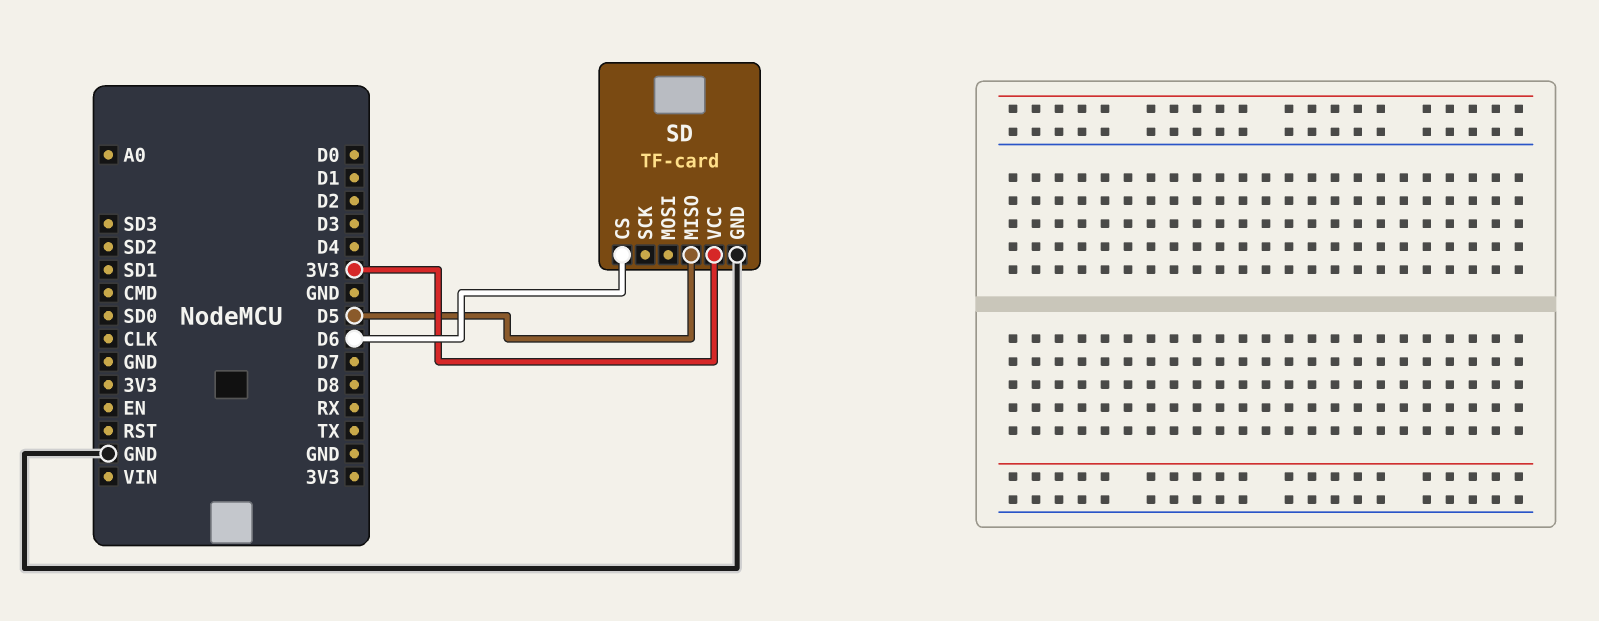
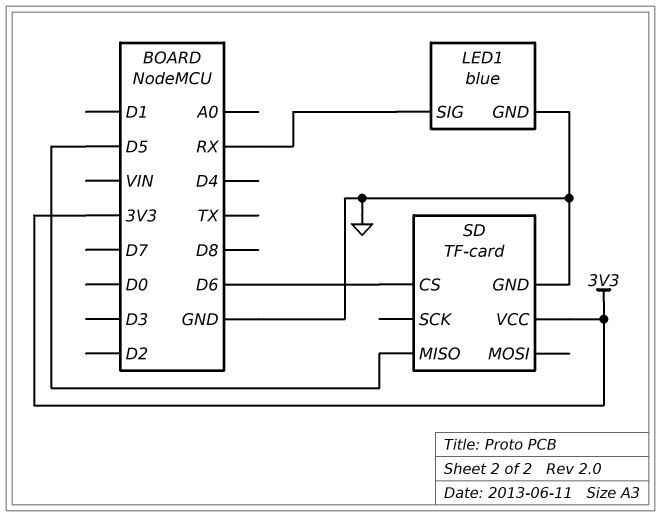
LED1: none -> blue
LED1 pin GND: none -> GND
LED1 pin SIG: none -> RX

